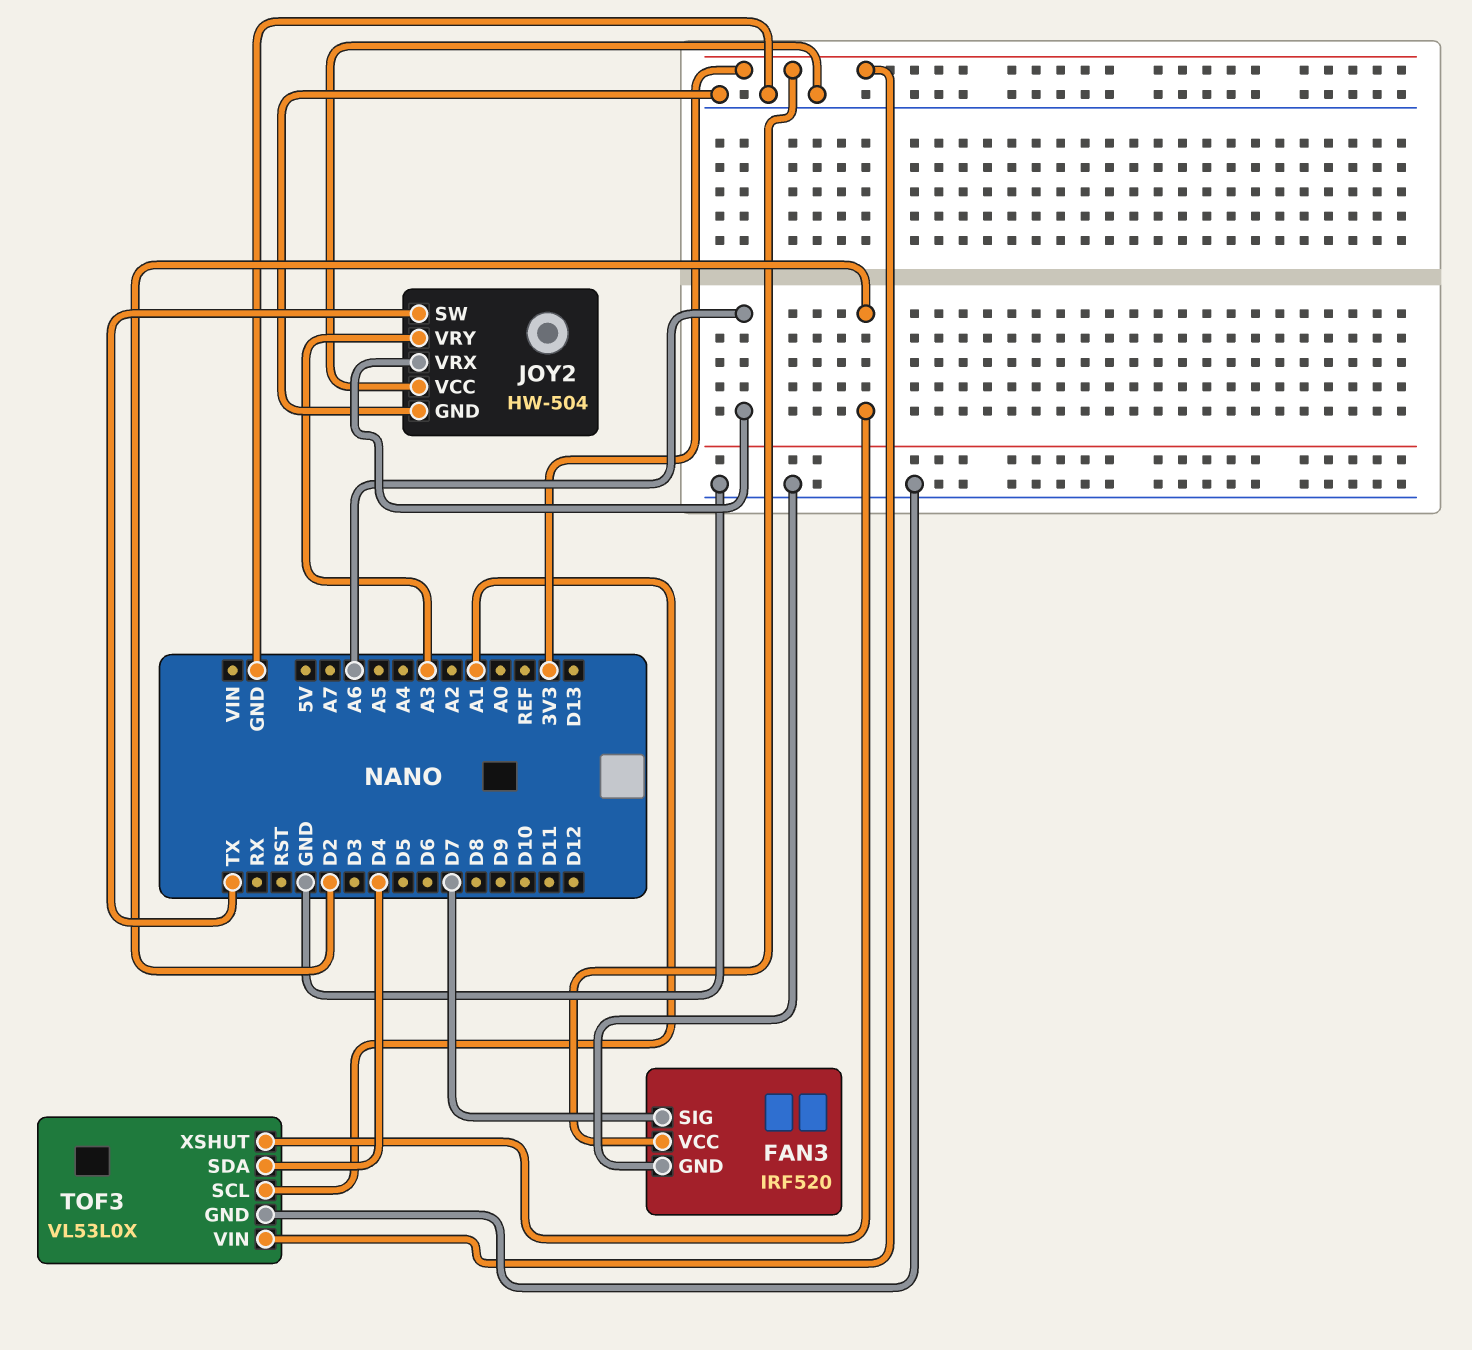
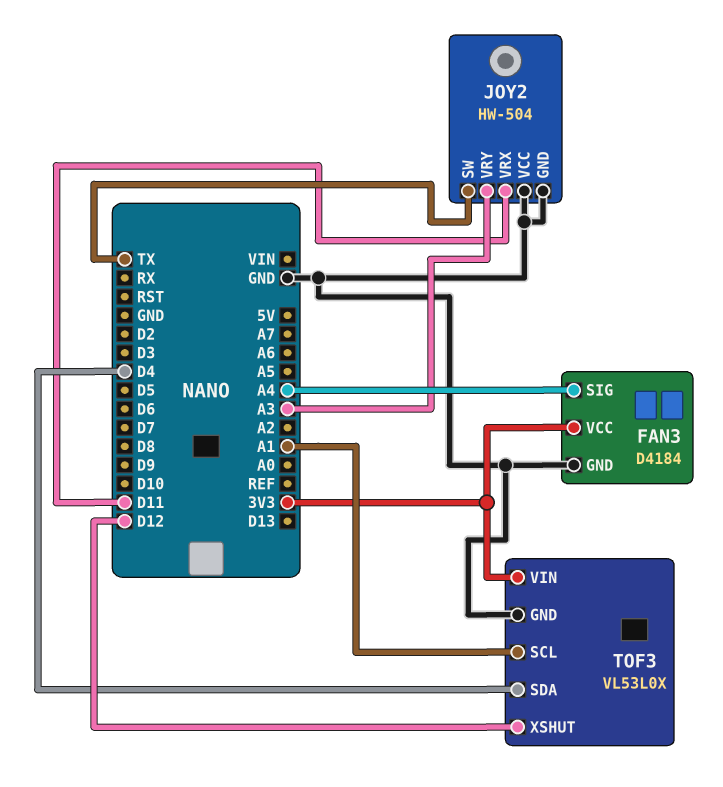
FAN3: IRF520 -> D4184
FAN3 pin SIG: D7 -> A4
JOY2 pin VRX: A6 -> D11
TOF3 pin XSHUT: D2 -> D12

